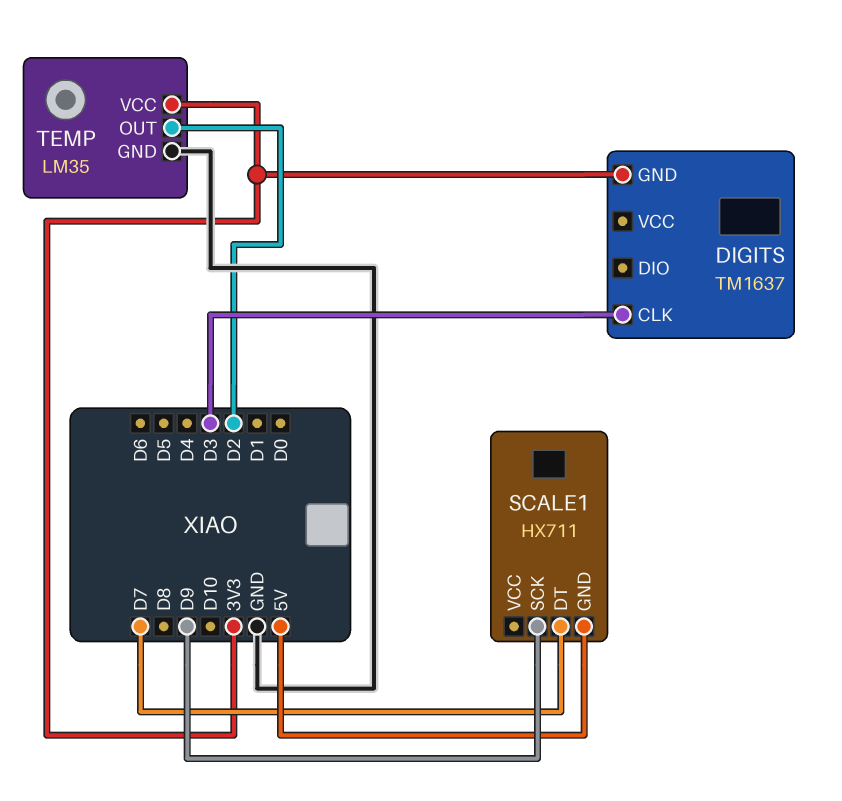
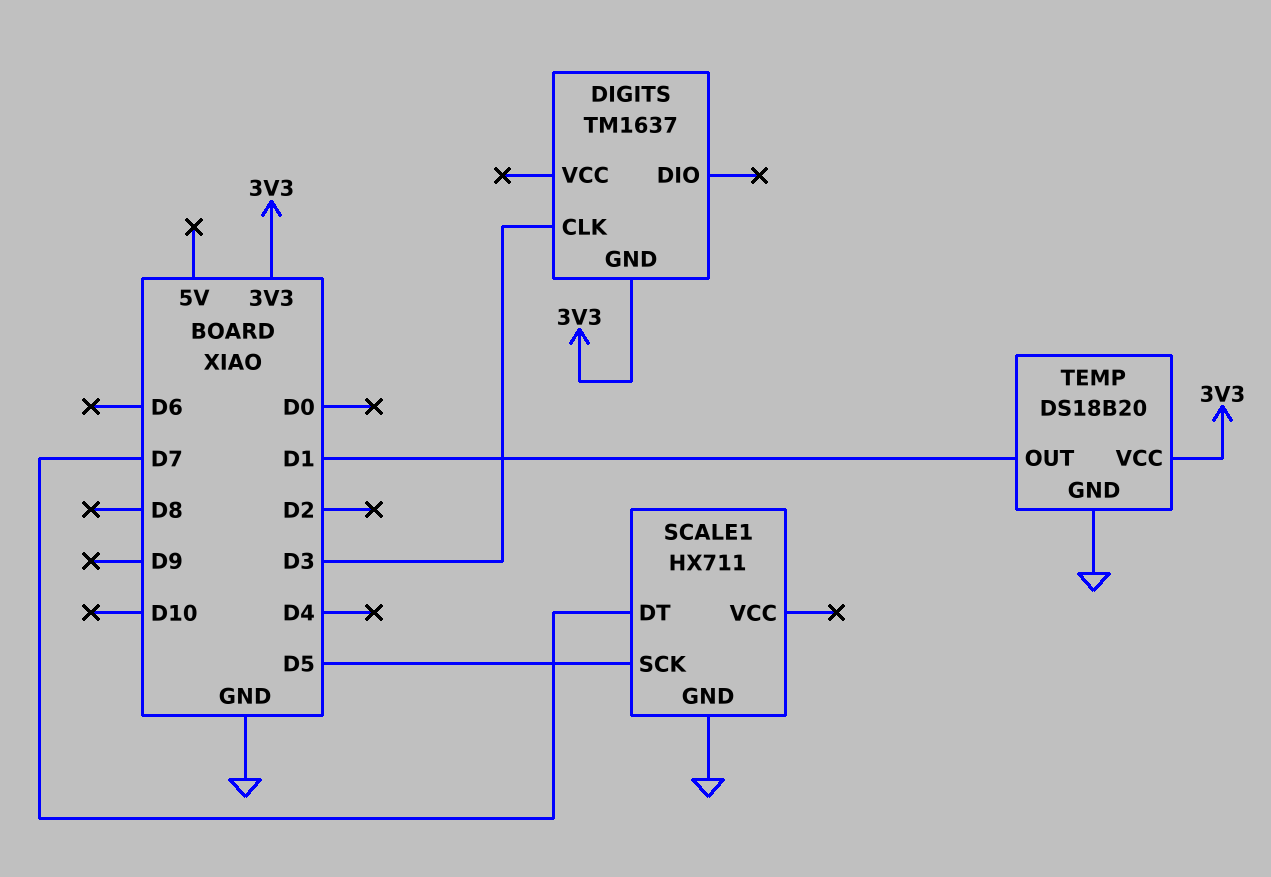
SCALE1 pin GND: 5V -> GND
SCALE1 pin SCK: D9 -> D5
TEMP: LM35 -> DS18B20
TEMP pin OUT: D2 -> D1

